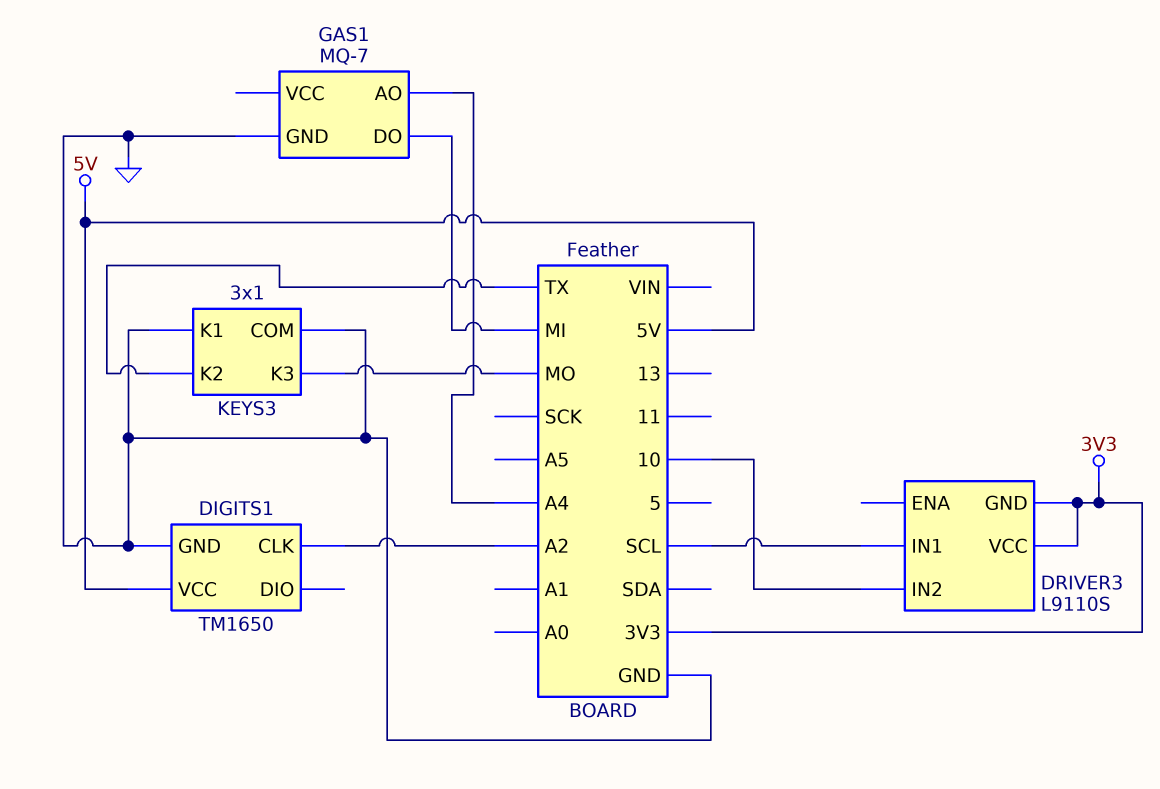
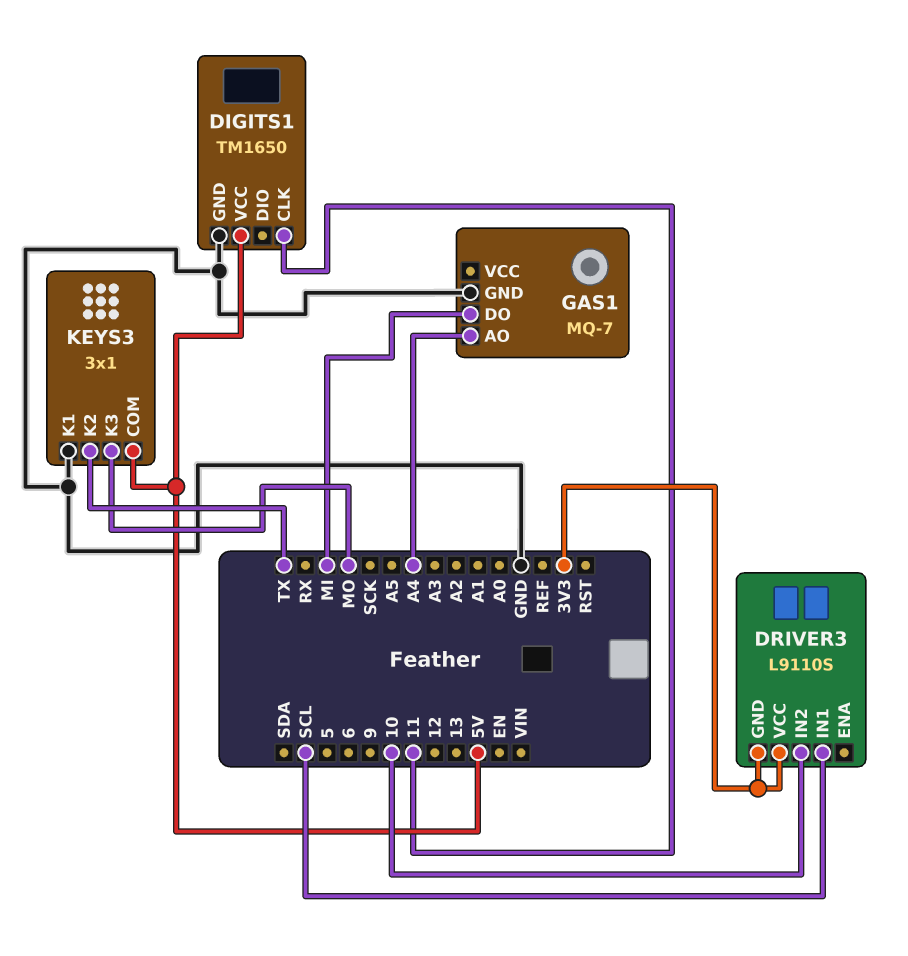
DIGITS1 pin CLK: A2 -> 11
KEYS3 pin COM: GND -> 5V

